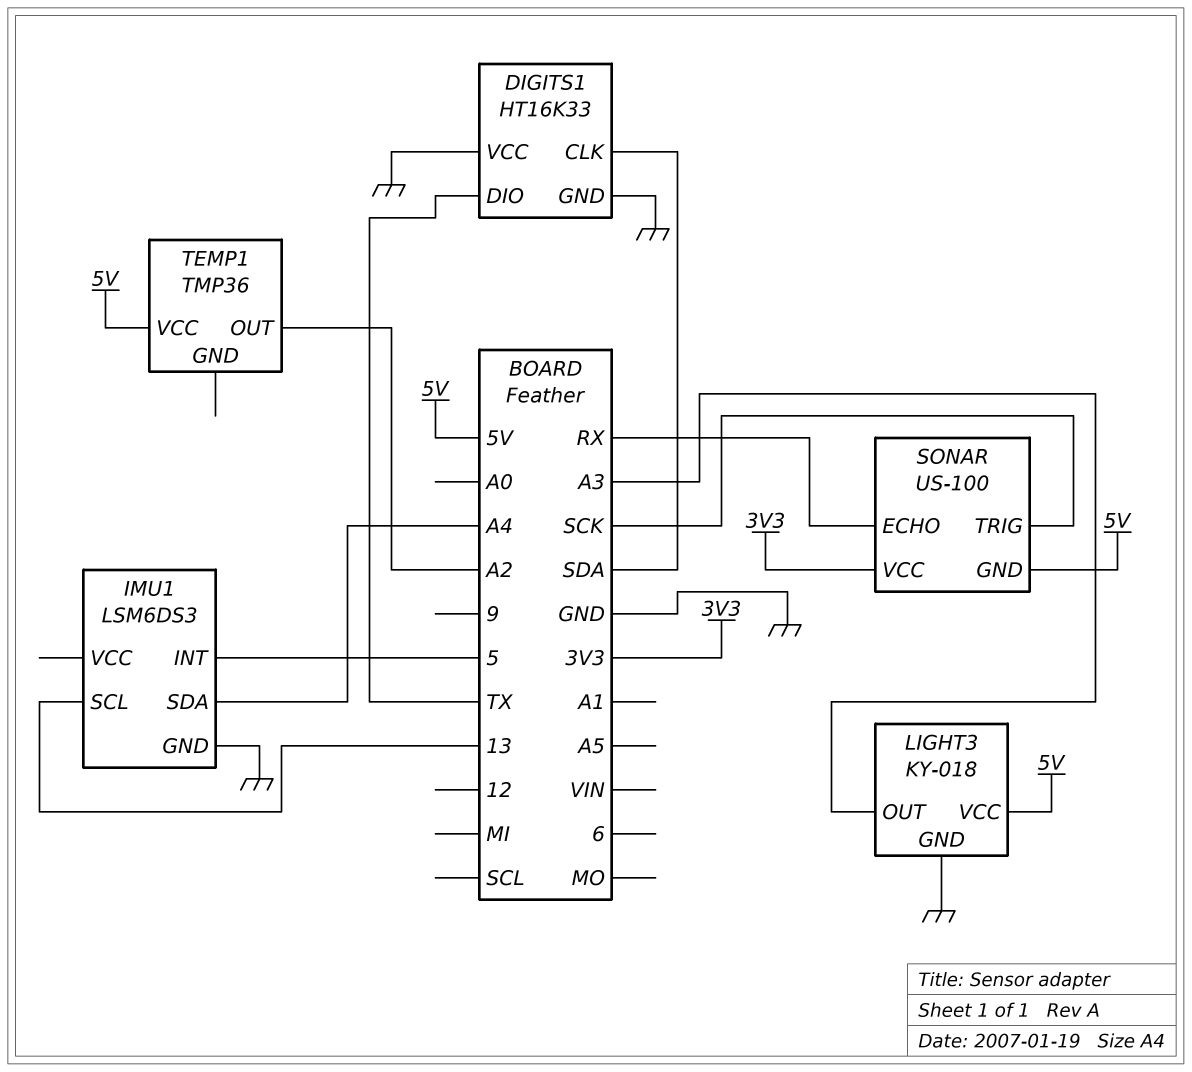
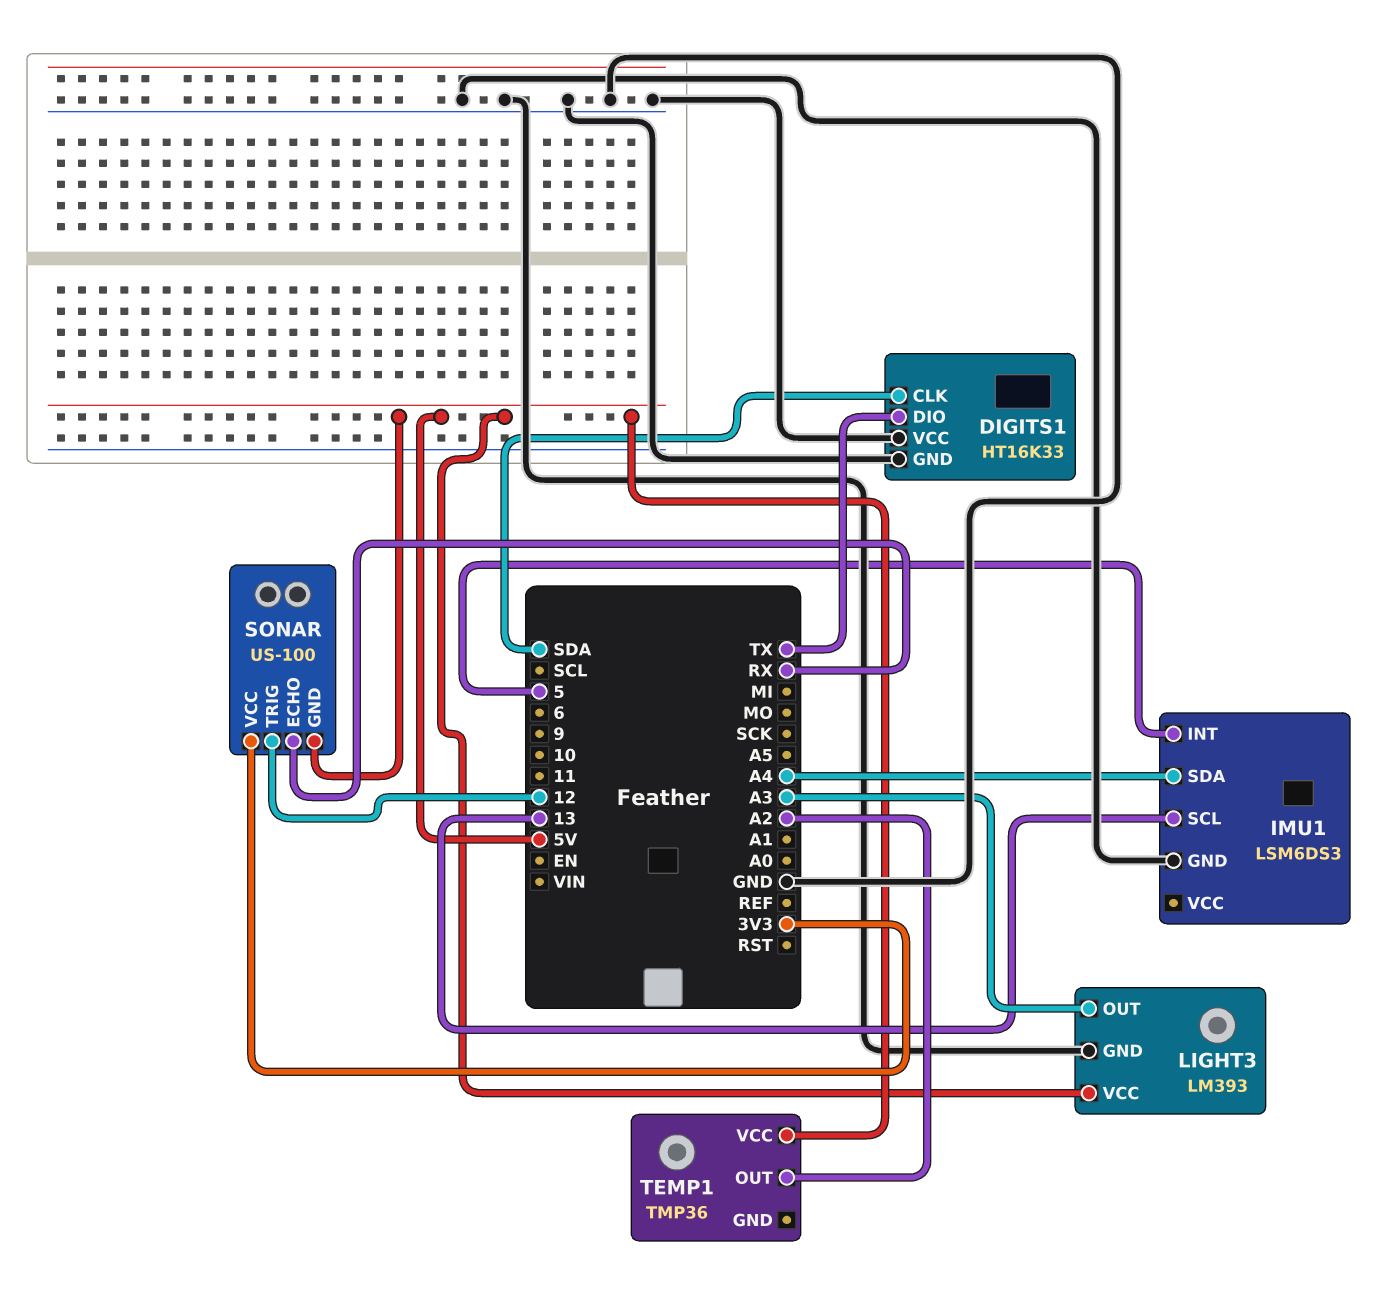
LIGHT3: KY-018 -> LM393
SONAR pin TRIG: SCK -> 12

